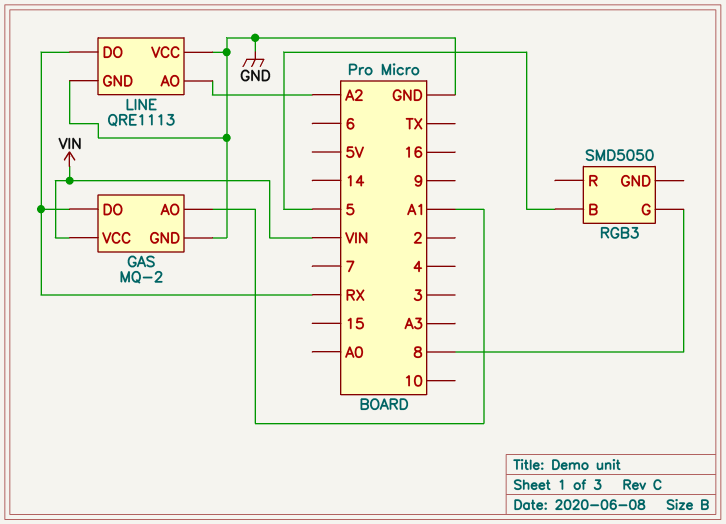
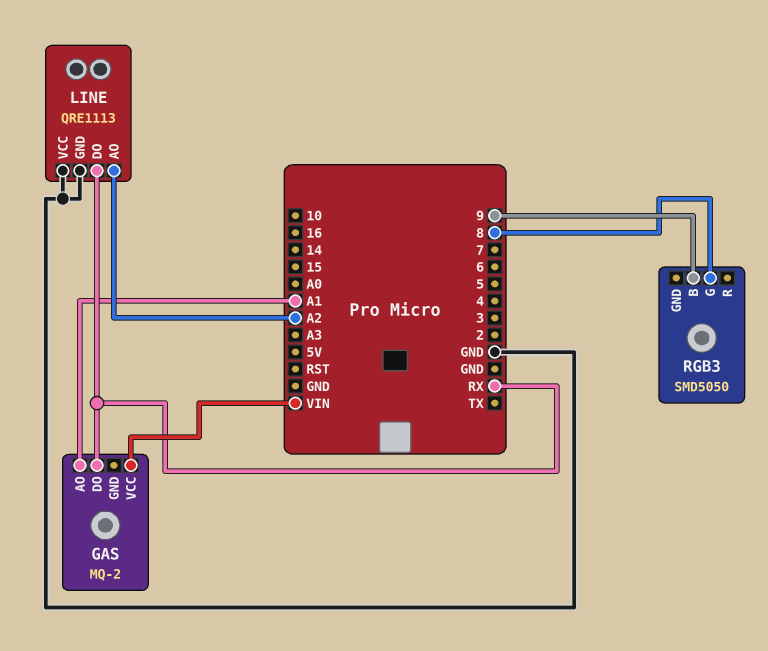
GAS pin GND: GND -> none
RGB3 pin B: 5 -> 9

